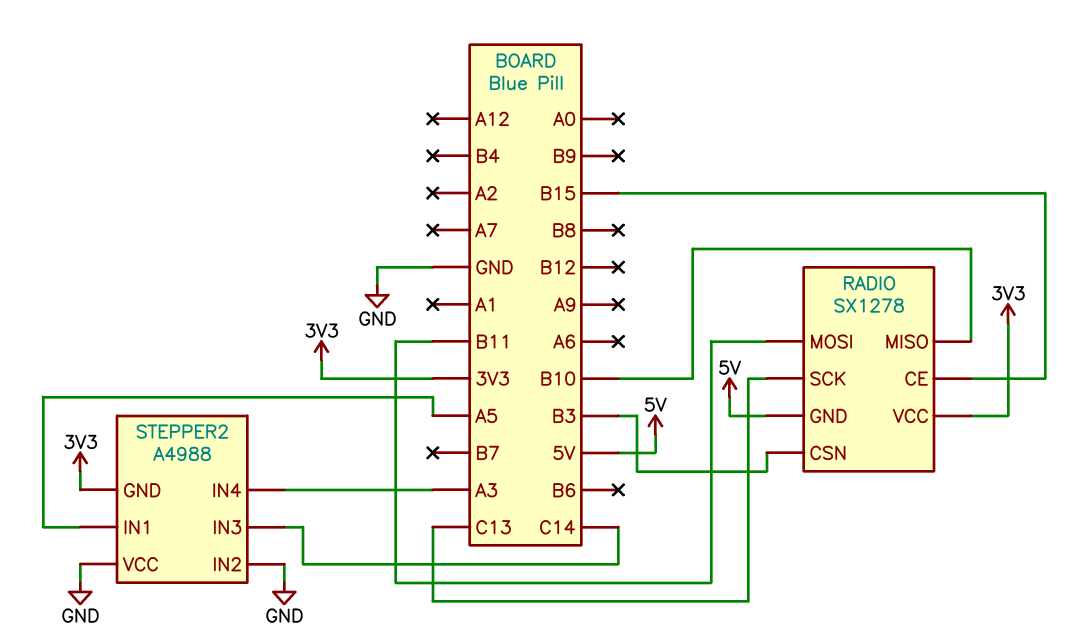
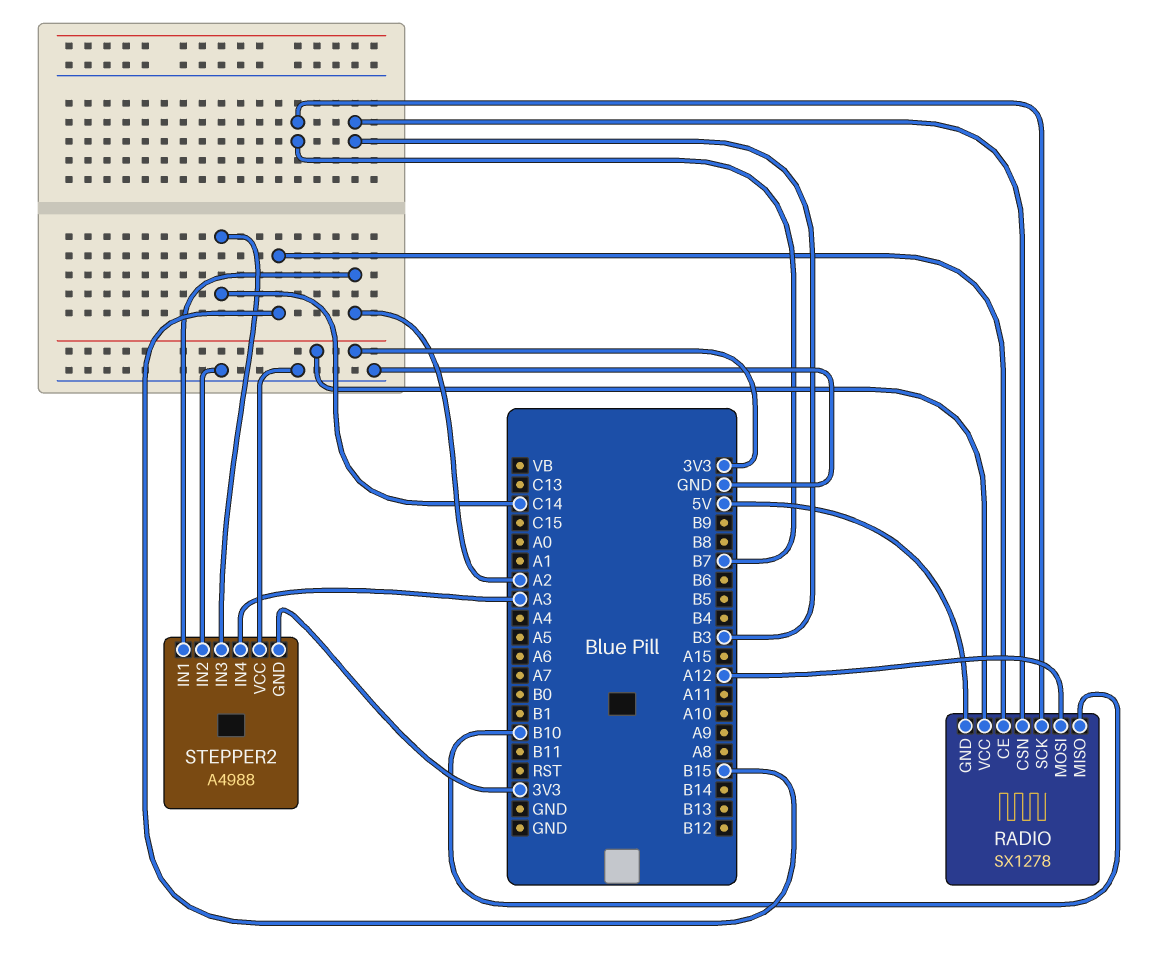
RADIO pin MOSI: B11 -> A12
RADIO pin SCK: C13 -> B7
STEPPER2 pin IN1: A5 -> A2

